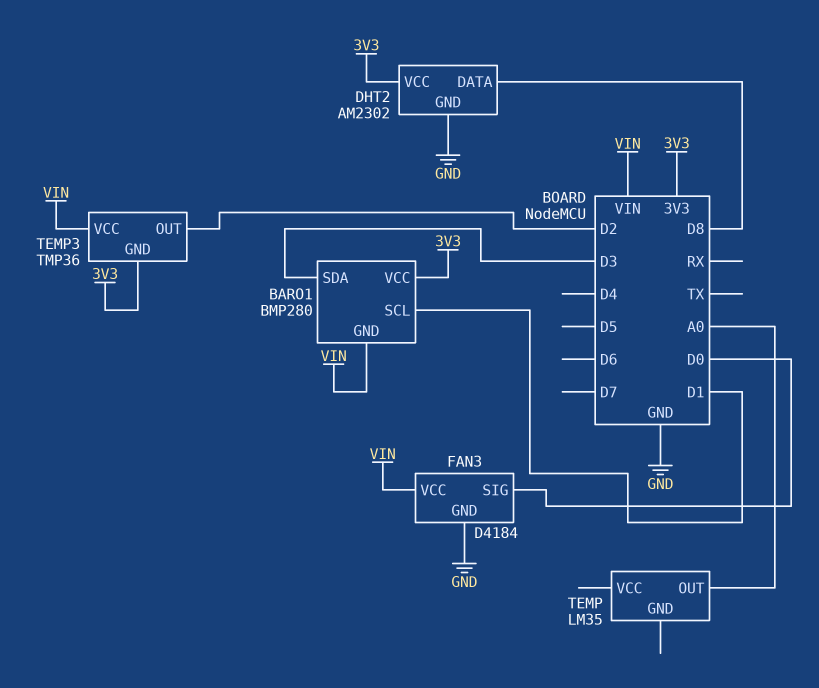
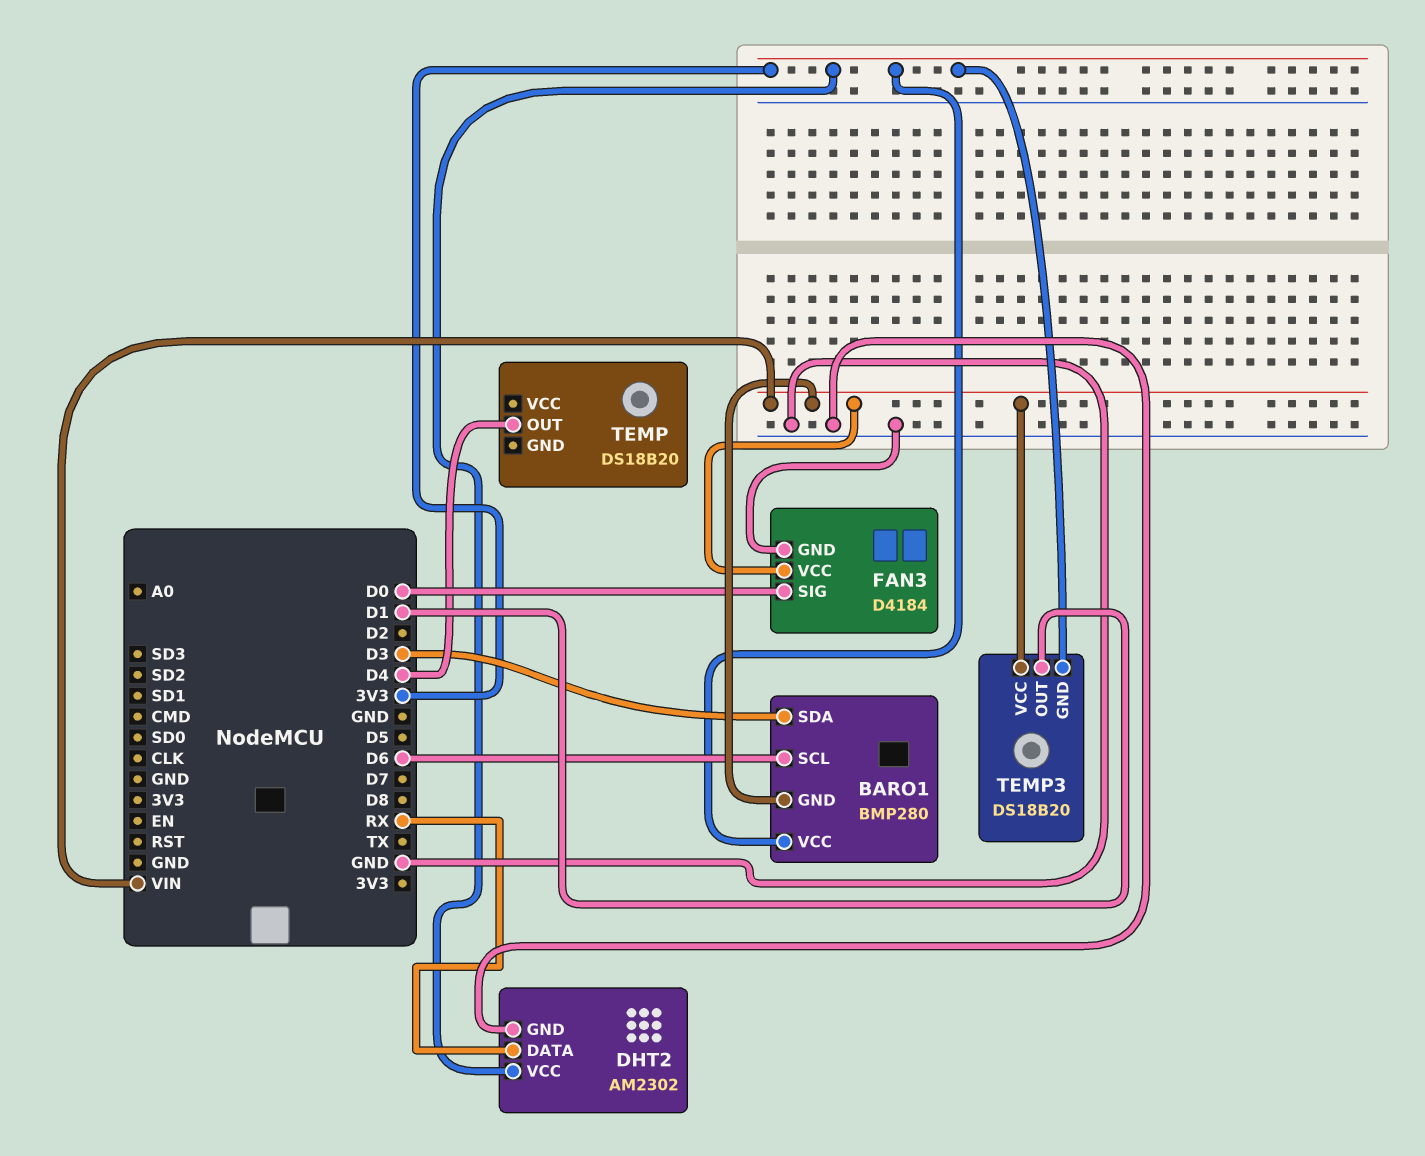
BARO1 pin SCL: D1 -> D6
DHT2 pin DATA: D8 -> RX
TEMP: LM35 -> DS18B20
TEMP pin OUT: A0 -> D4
TEMP3: TMP36 -> DS18B20
TEMP3 pin OUT: D2 -> D1

